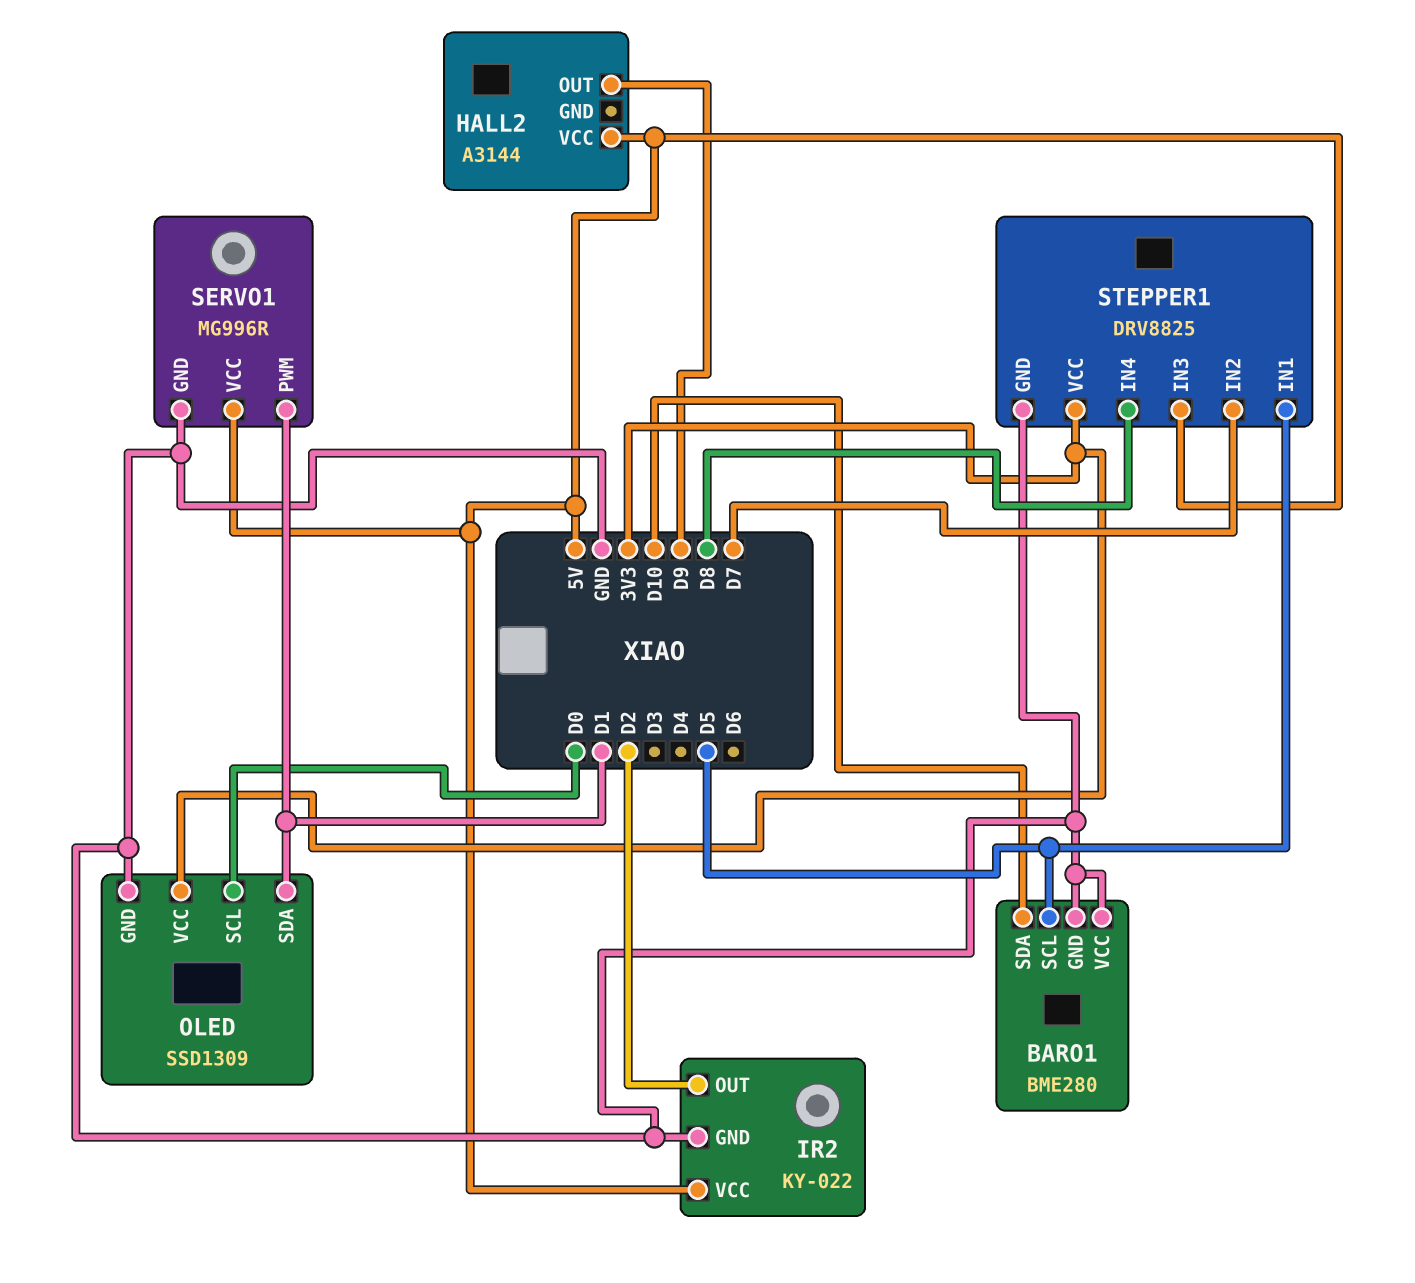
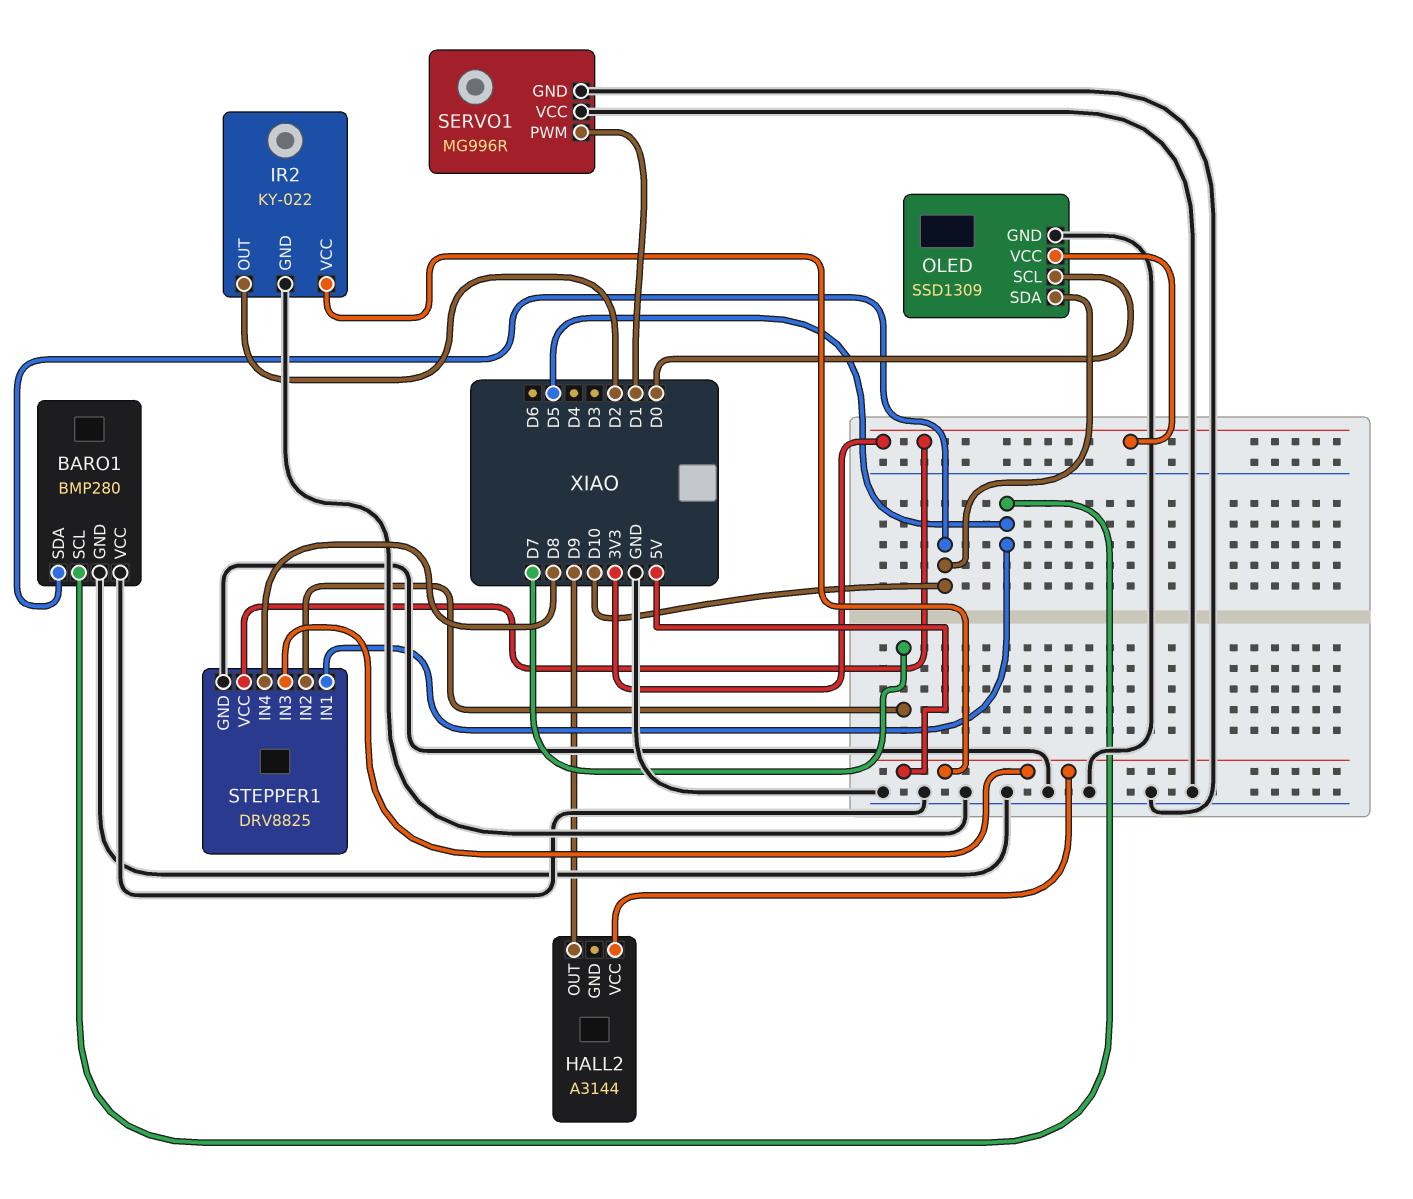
BARO1: BME280 -> BMP280
OLED pin SDA: D1 -> D10
SERVO1 pin VCC: 5V -> GND

